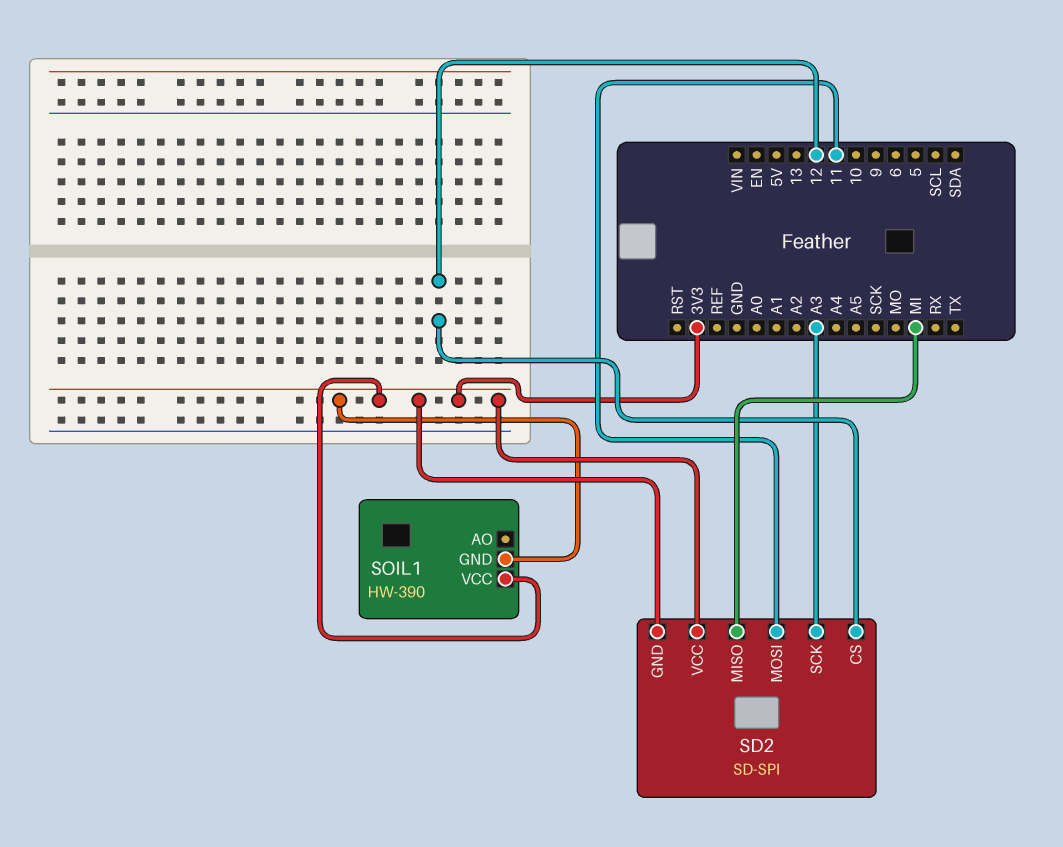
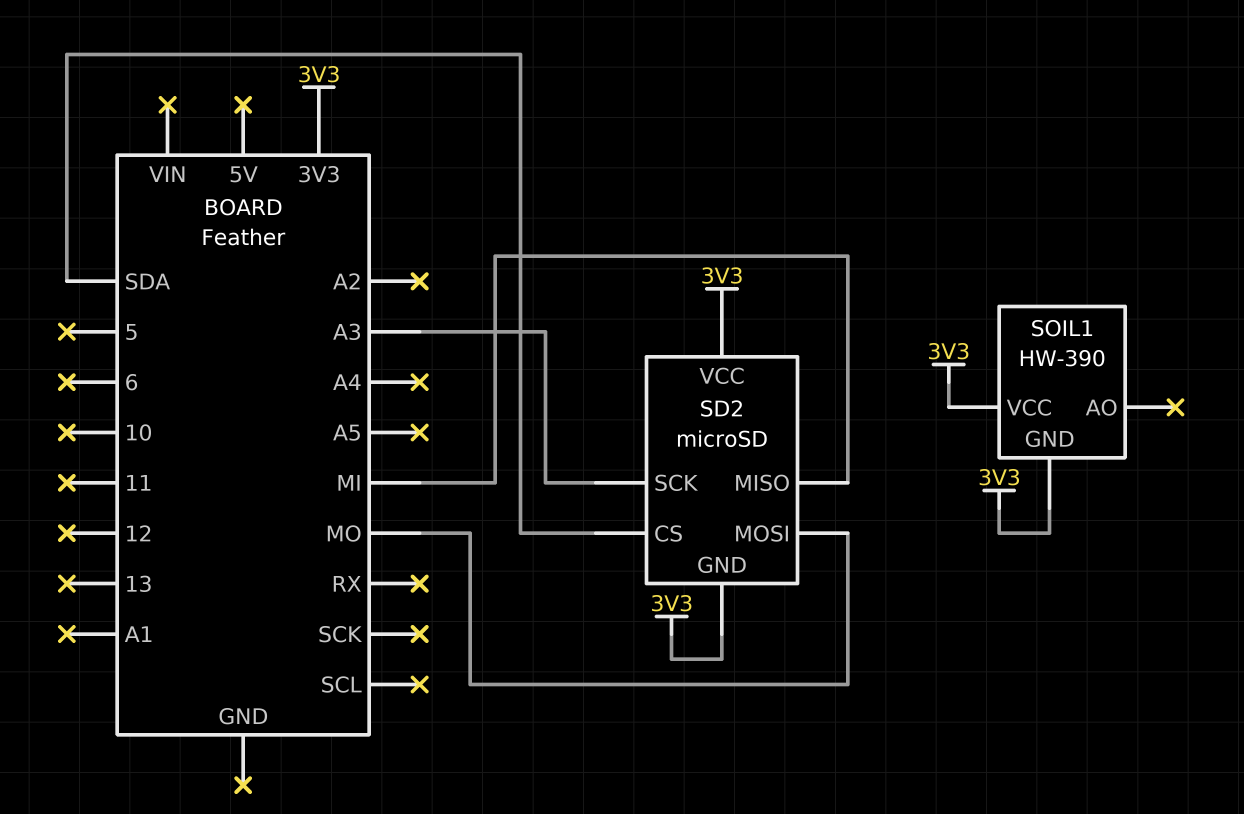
SD2: SD-SPI -> microSD
SD2 pin CS: 12 -> SDA
SD2 pin MOSI: 11 -> MO

